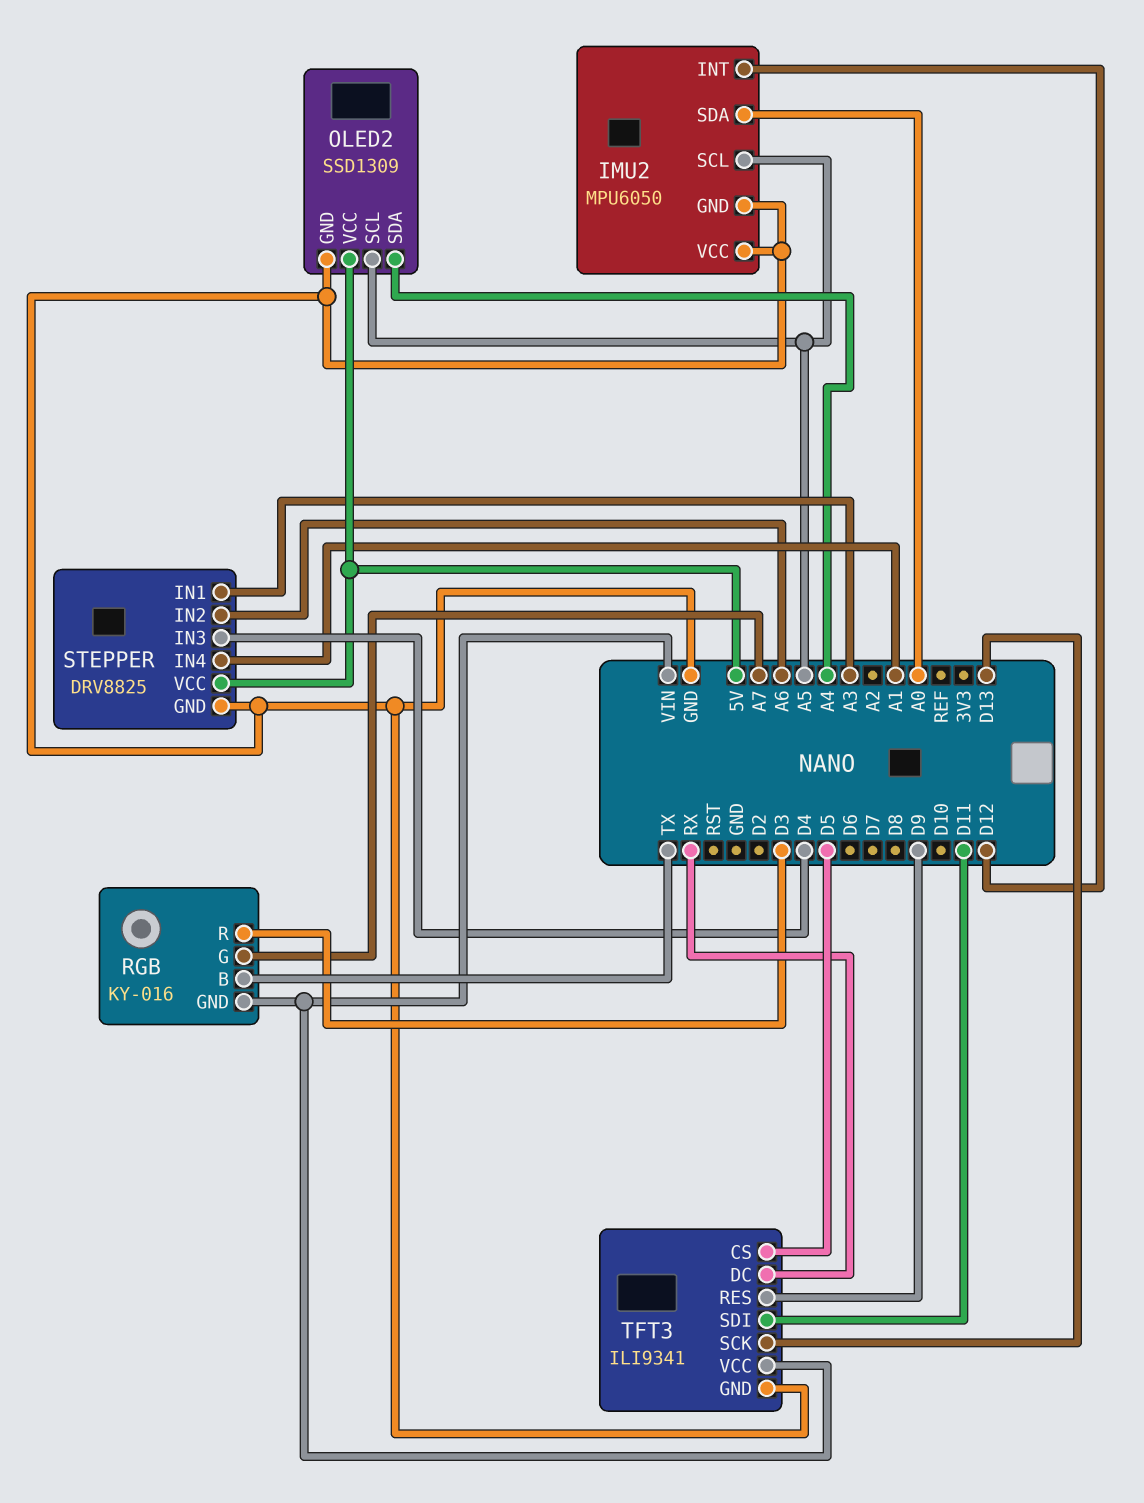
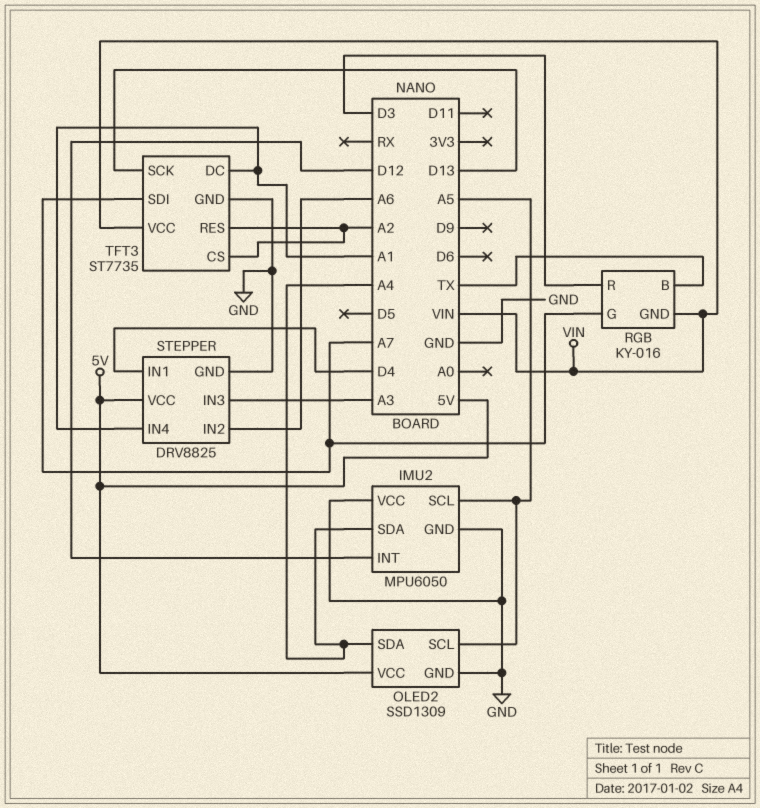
IMU2 pin SDA: A0 -> A4
STEPPER pin IN1: A3 -> D4
STEPPER pin IN3: D4 -> A3
TFT3: ILI9341 -> ST7735
TFT3 pin CS: D5 -> A2
TFT3 pin DC: RX -> A1
TFT3 pin RES: D9 -> A2
TFT3 pin SDI: D11 -> A7

